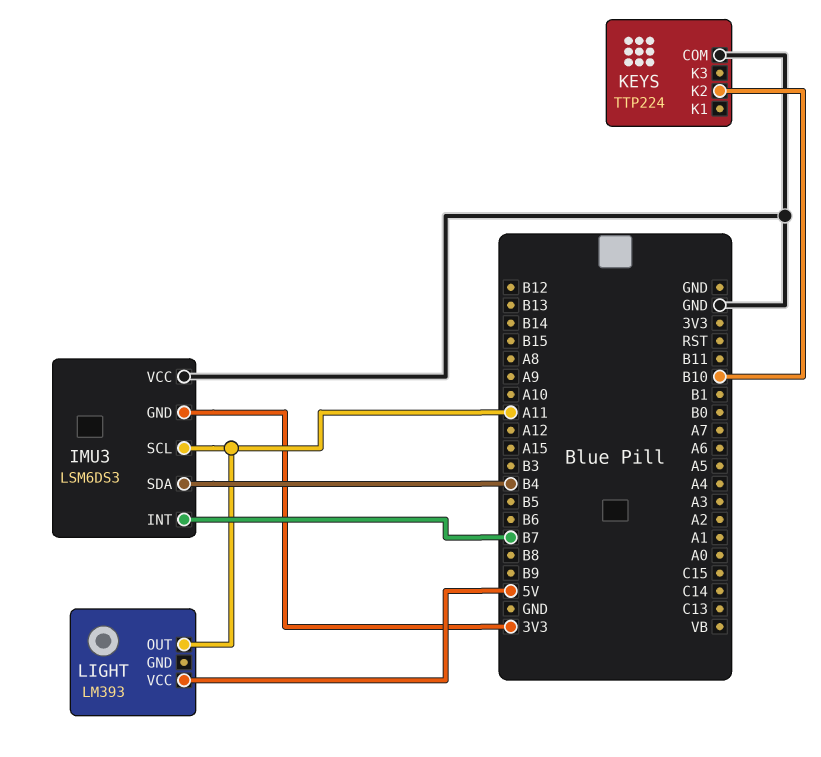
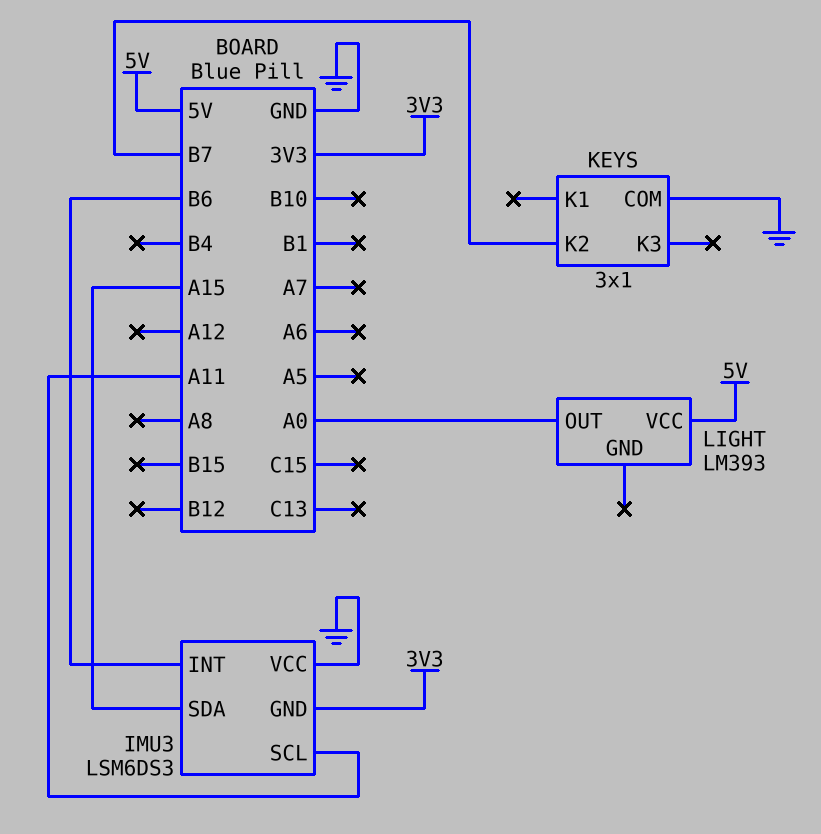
IMU3 pin INT: B7 -> B6
IMU3 pin SDA: B4 -> A15
KEYS: TTP224 -> 3x1
KEYS pin K2: B10 -> B7
LIGHT pin OUT: A11 -> A0

